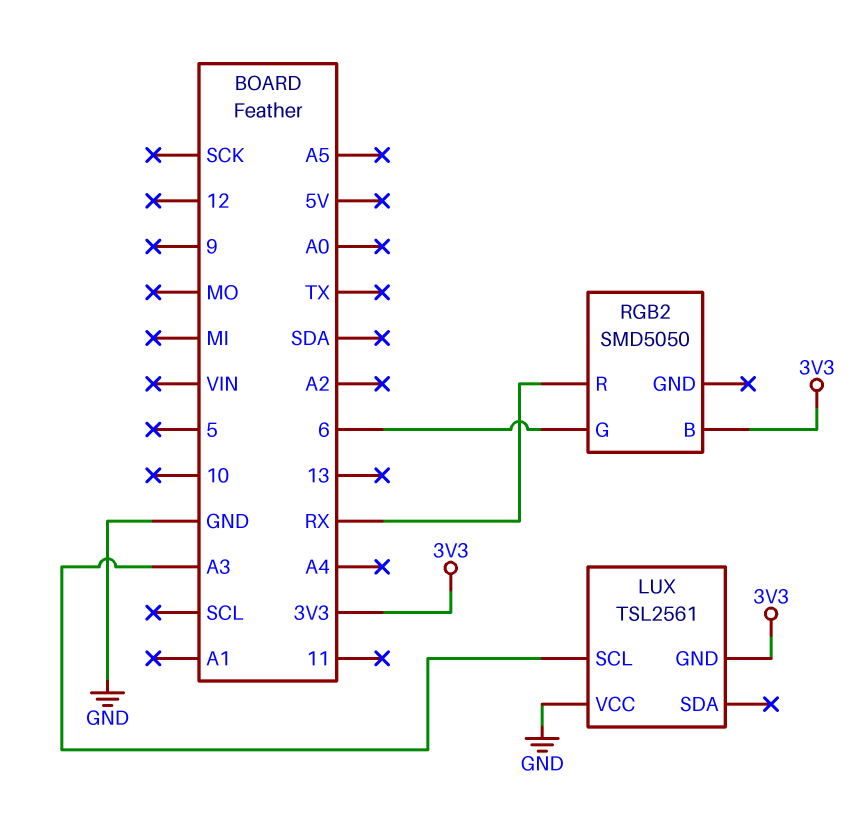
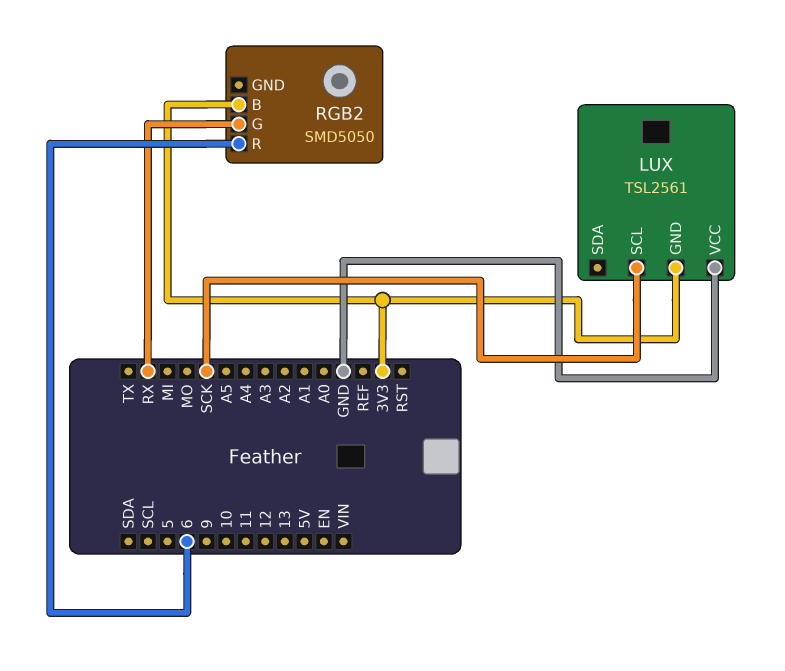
LUX pin SCL: A3 -> SCK
RGB2 pin G: 6 -> RX
RGB2 pin R: RX -> 6

